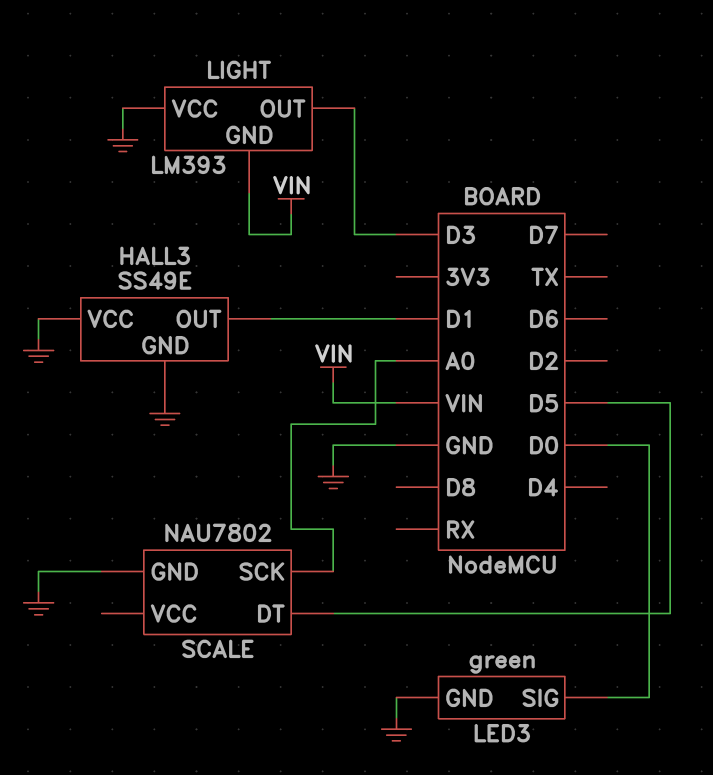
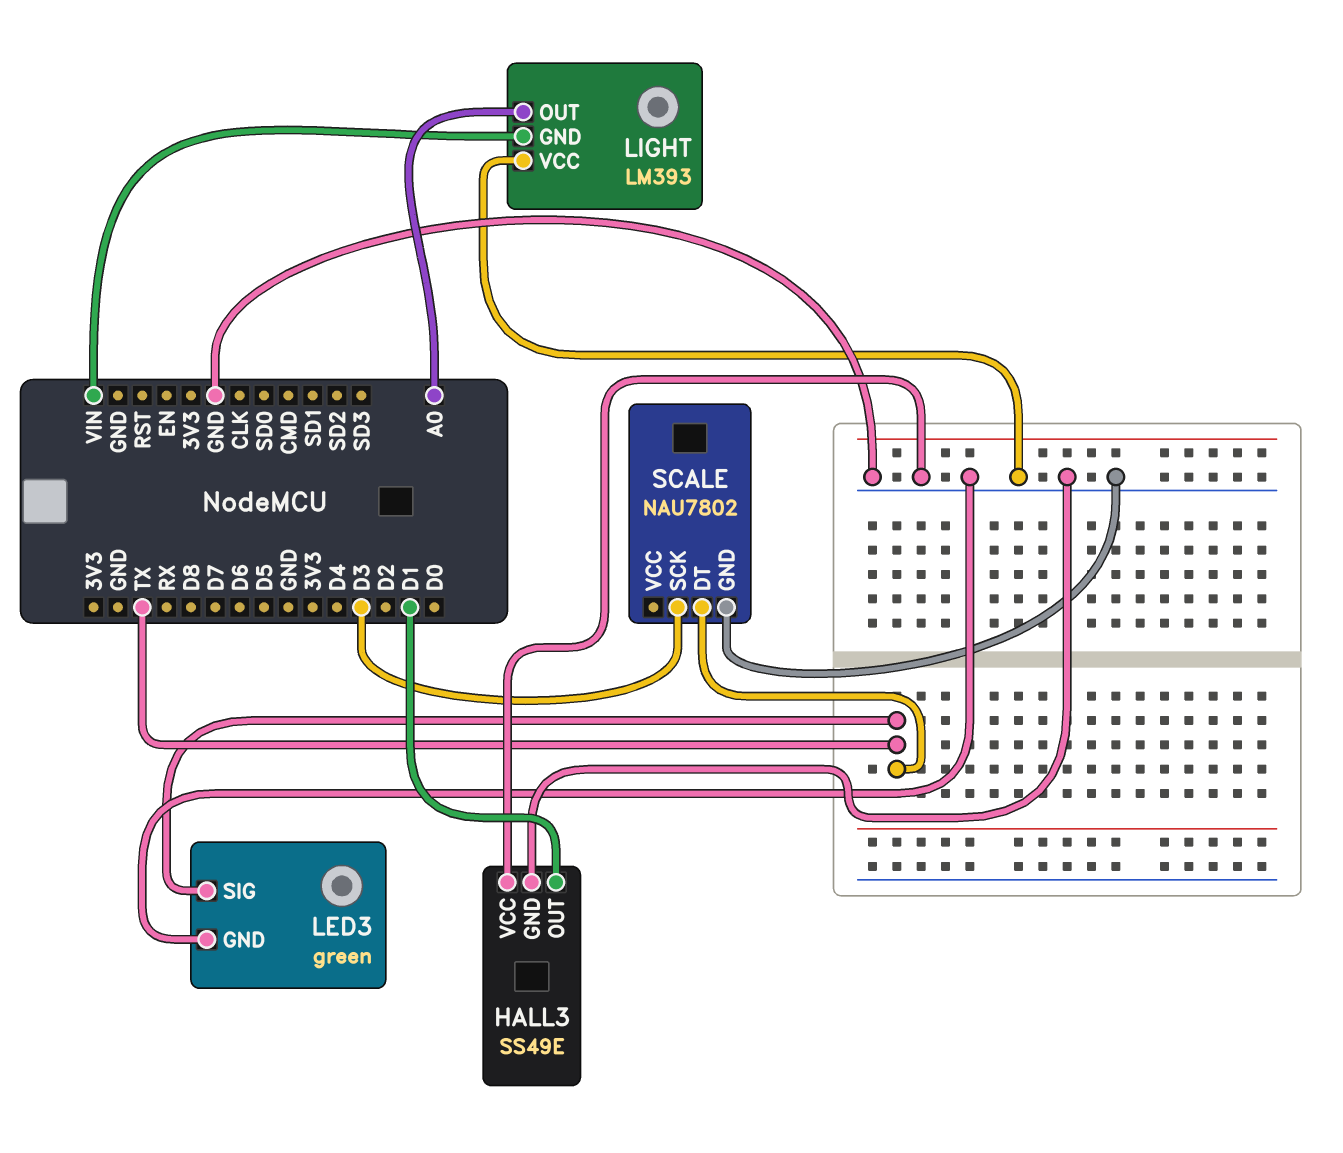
LED3 pin SIG: D0 -> TX
LIGHT pin OUT: D3 -> A0
SCALE pin DT: D5 -> TX
SCALE pin SCK: A0 -> D3

